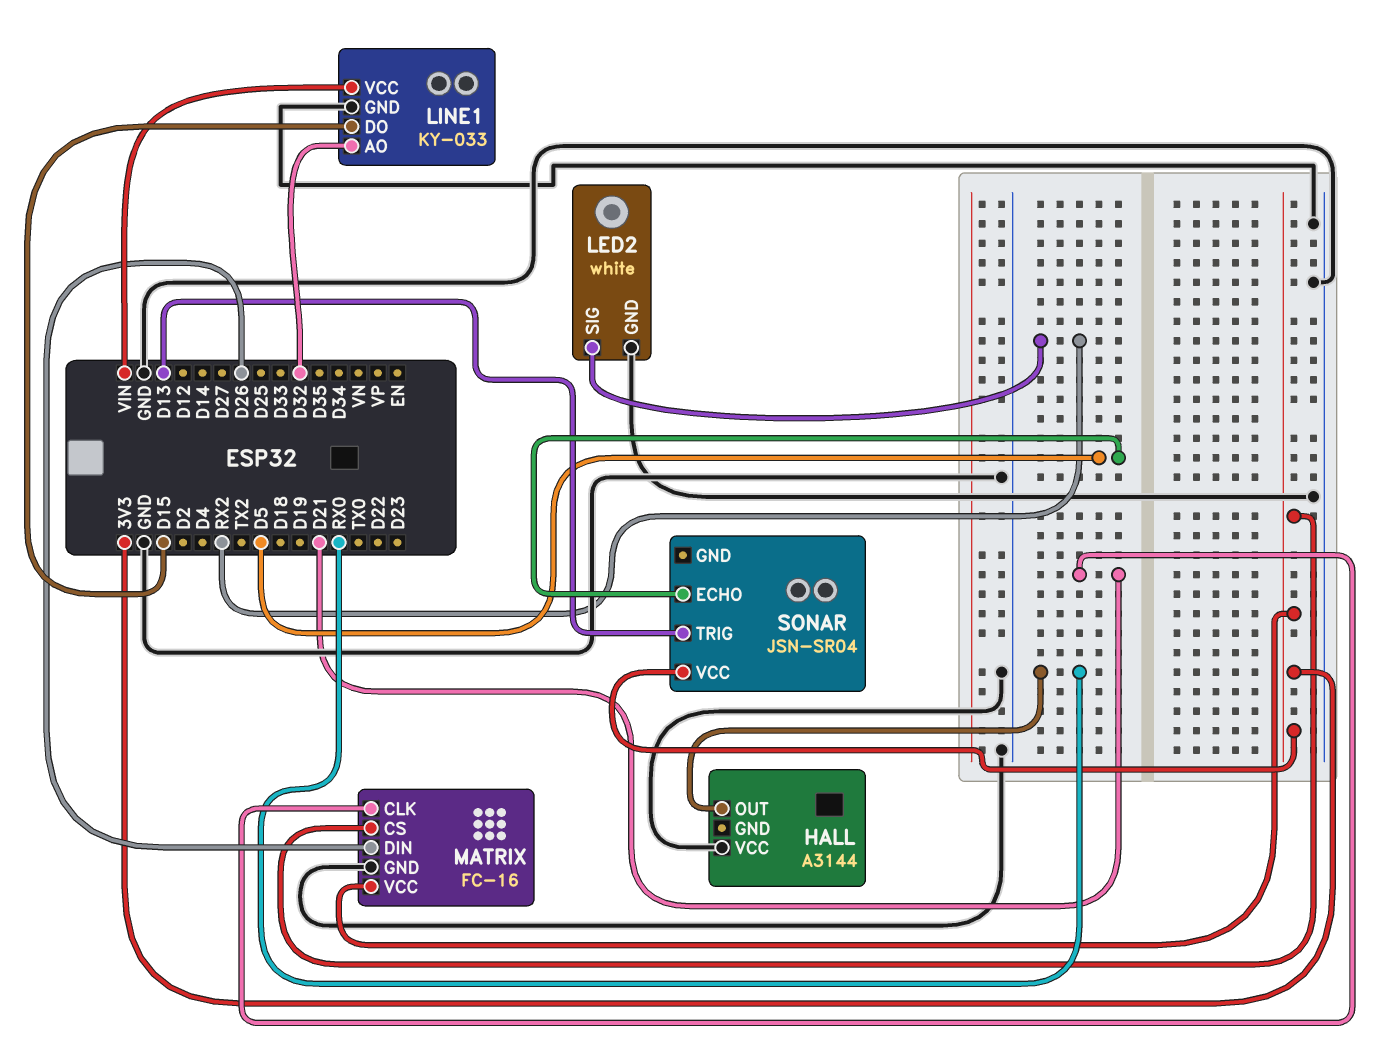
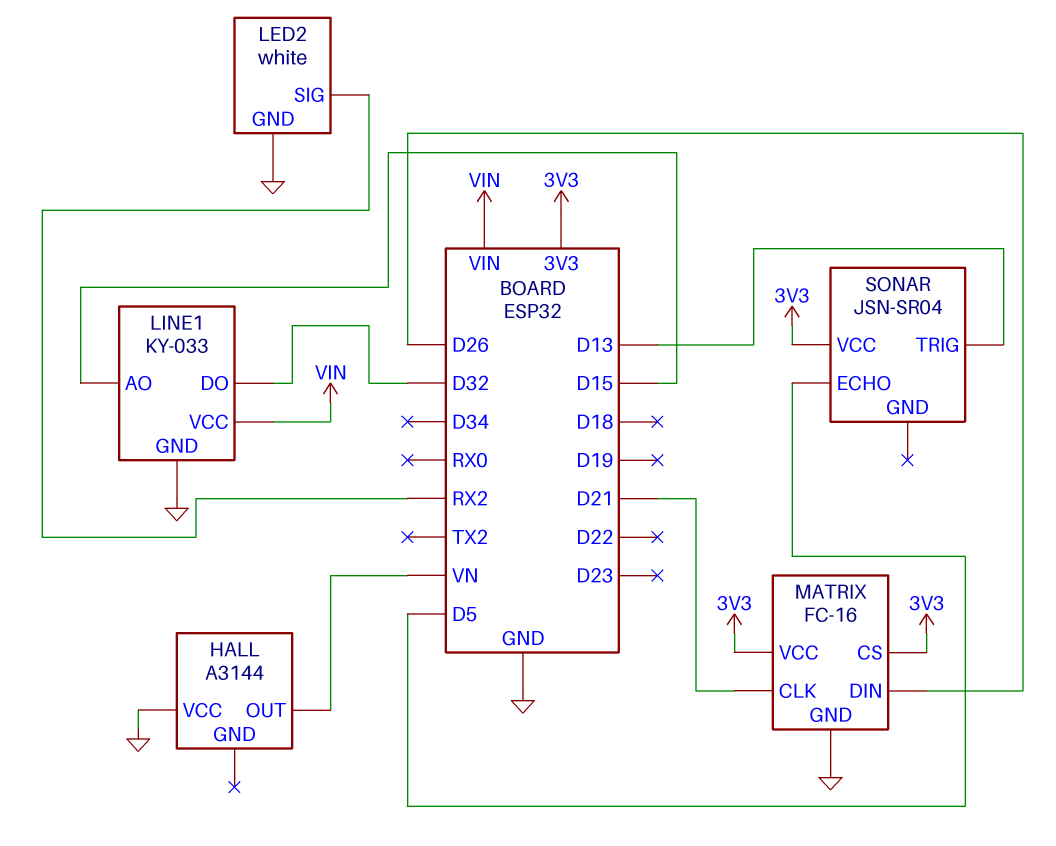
HALL pin OUT: RX0 -> VN
LINE1 pin AO: D32 -> D15
LINE1 pin DO: D15 -> D32

